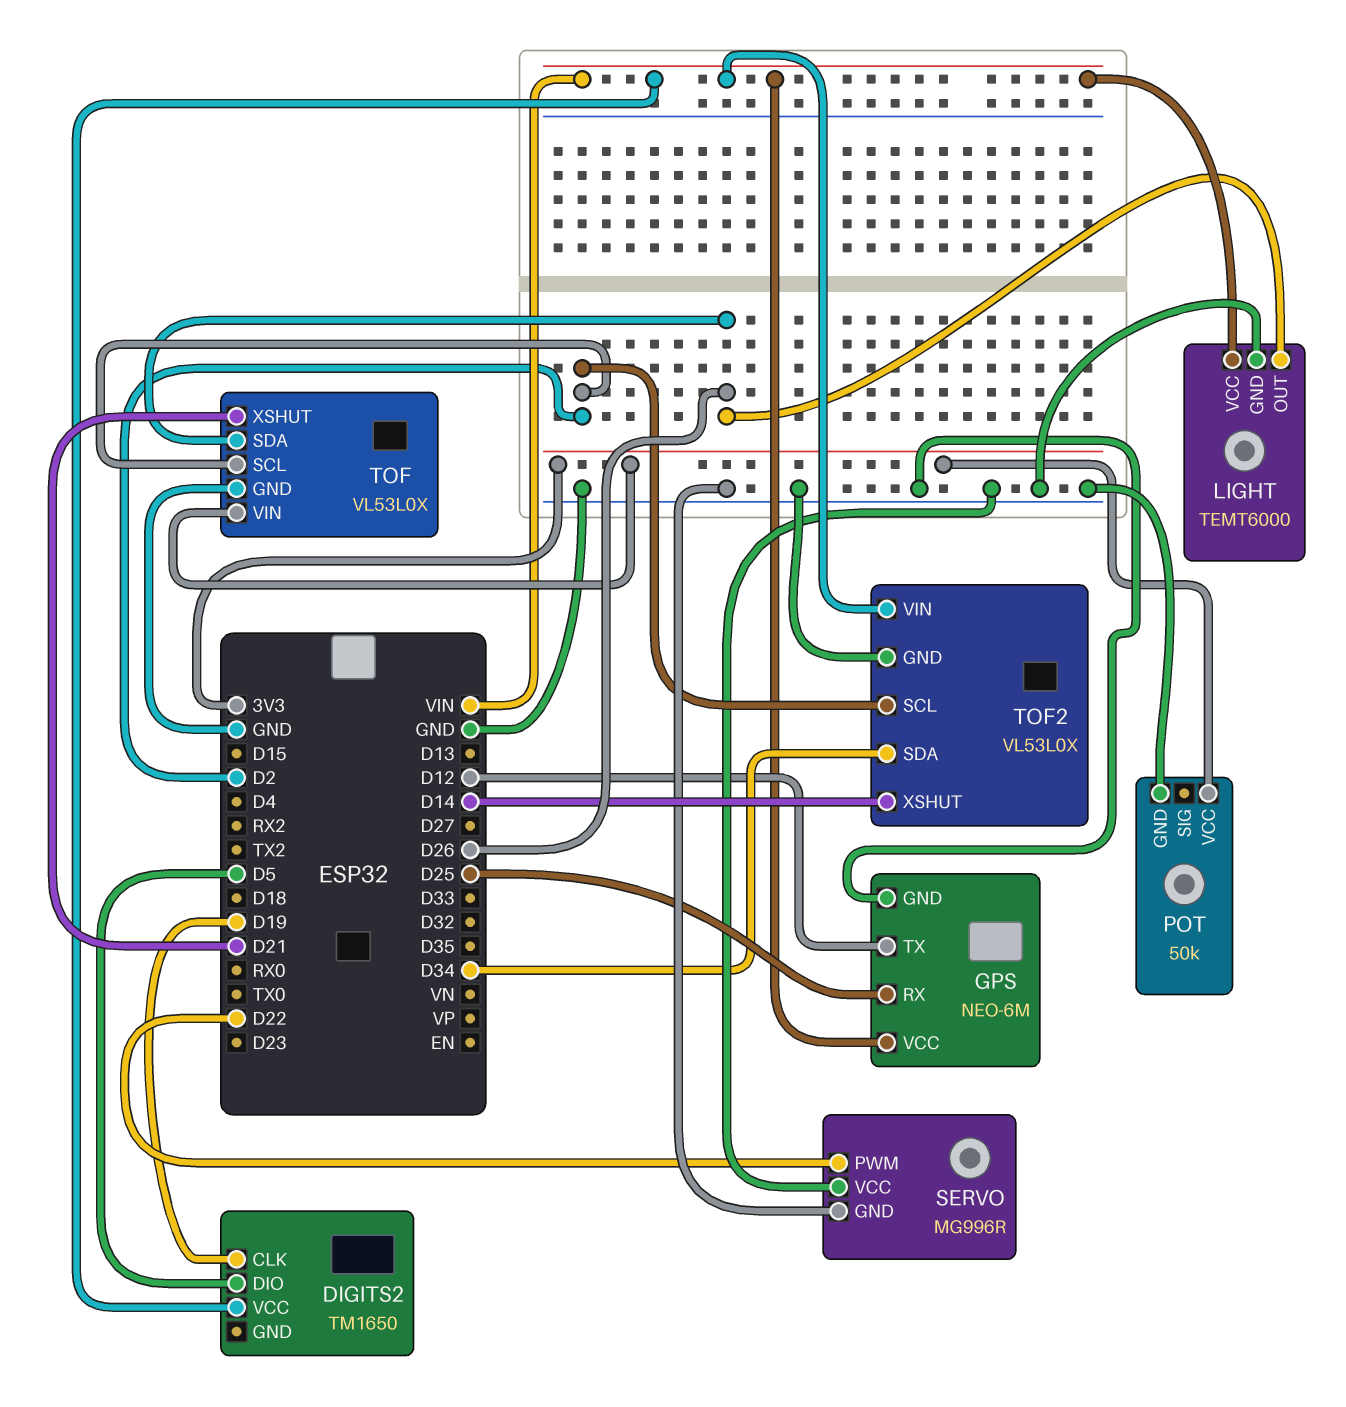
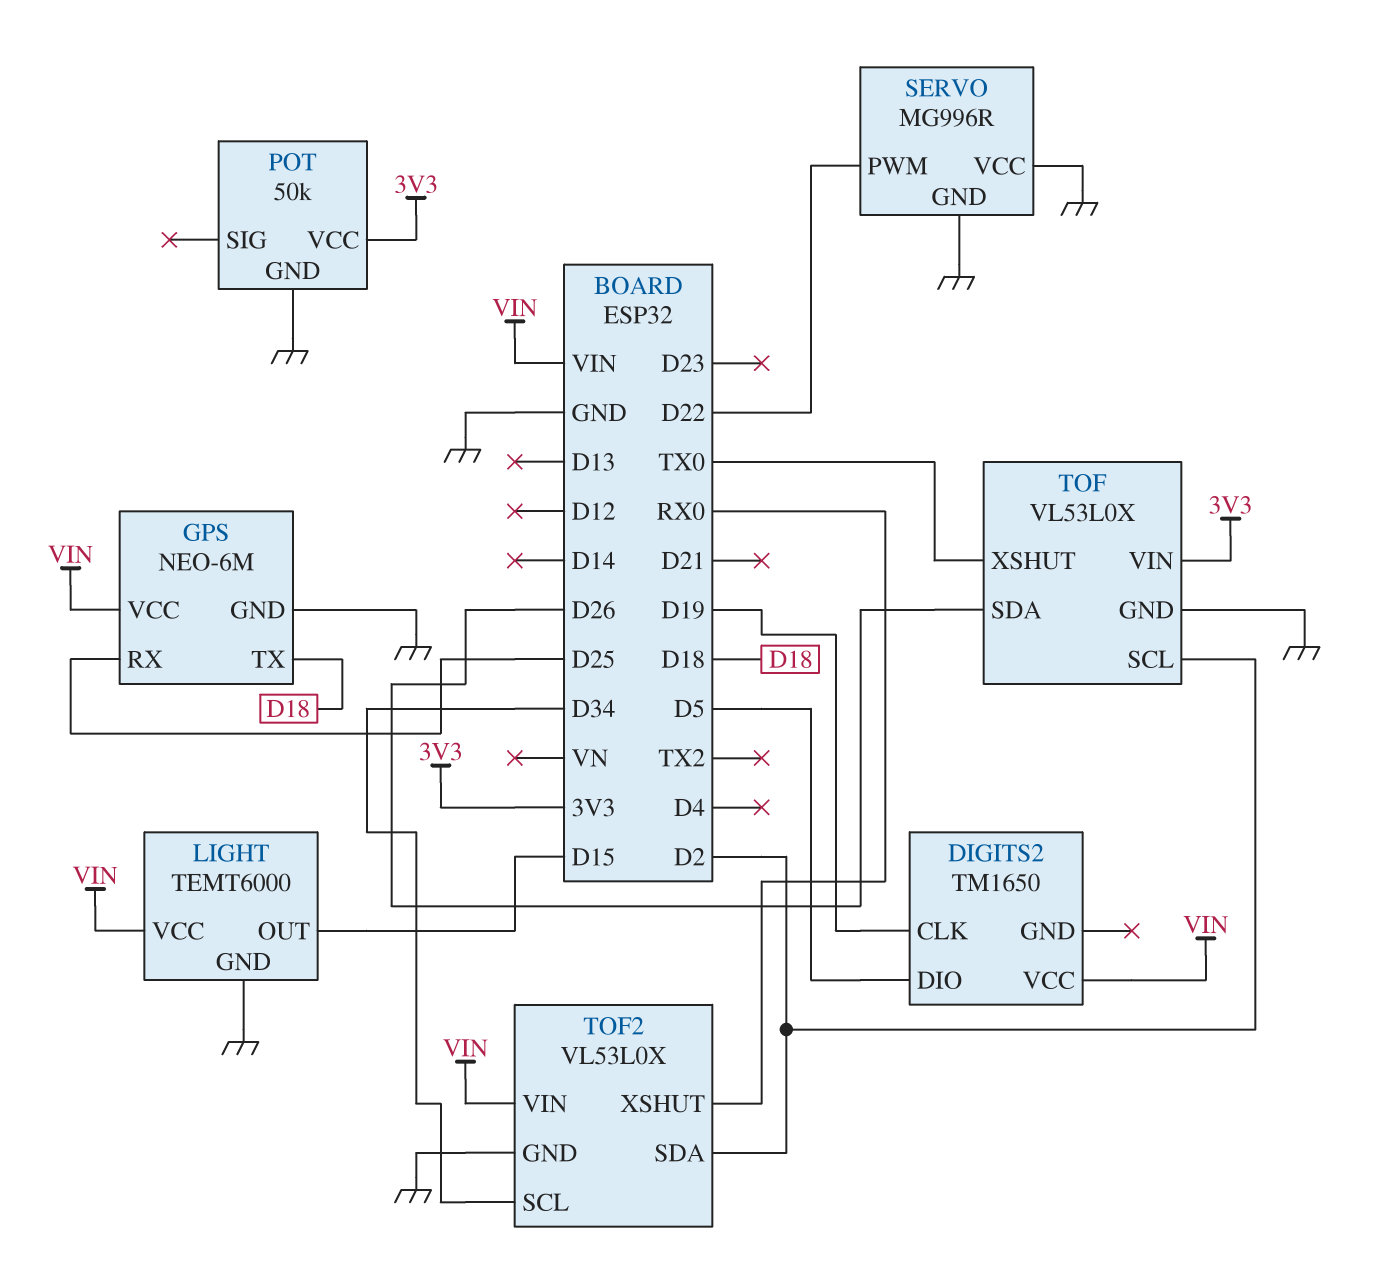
GPS pin TX: D12 -> D18
LIGHT pin OUT: D26 -> D15
TOF pin XSHUT: D21 -> TX0
TOF2 pin SCL: D2 -> D34
TOF2 pin SDA: D34 -> D2
TOF2 pin XSHUT: D14 -> RX0

